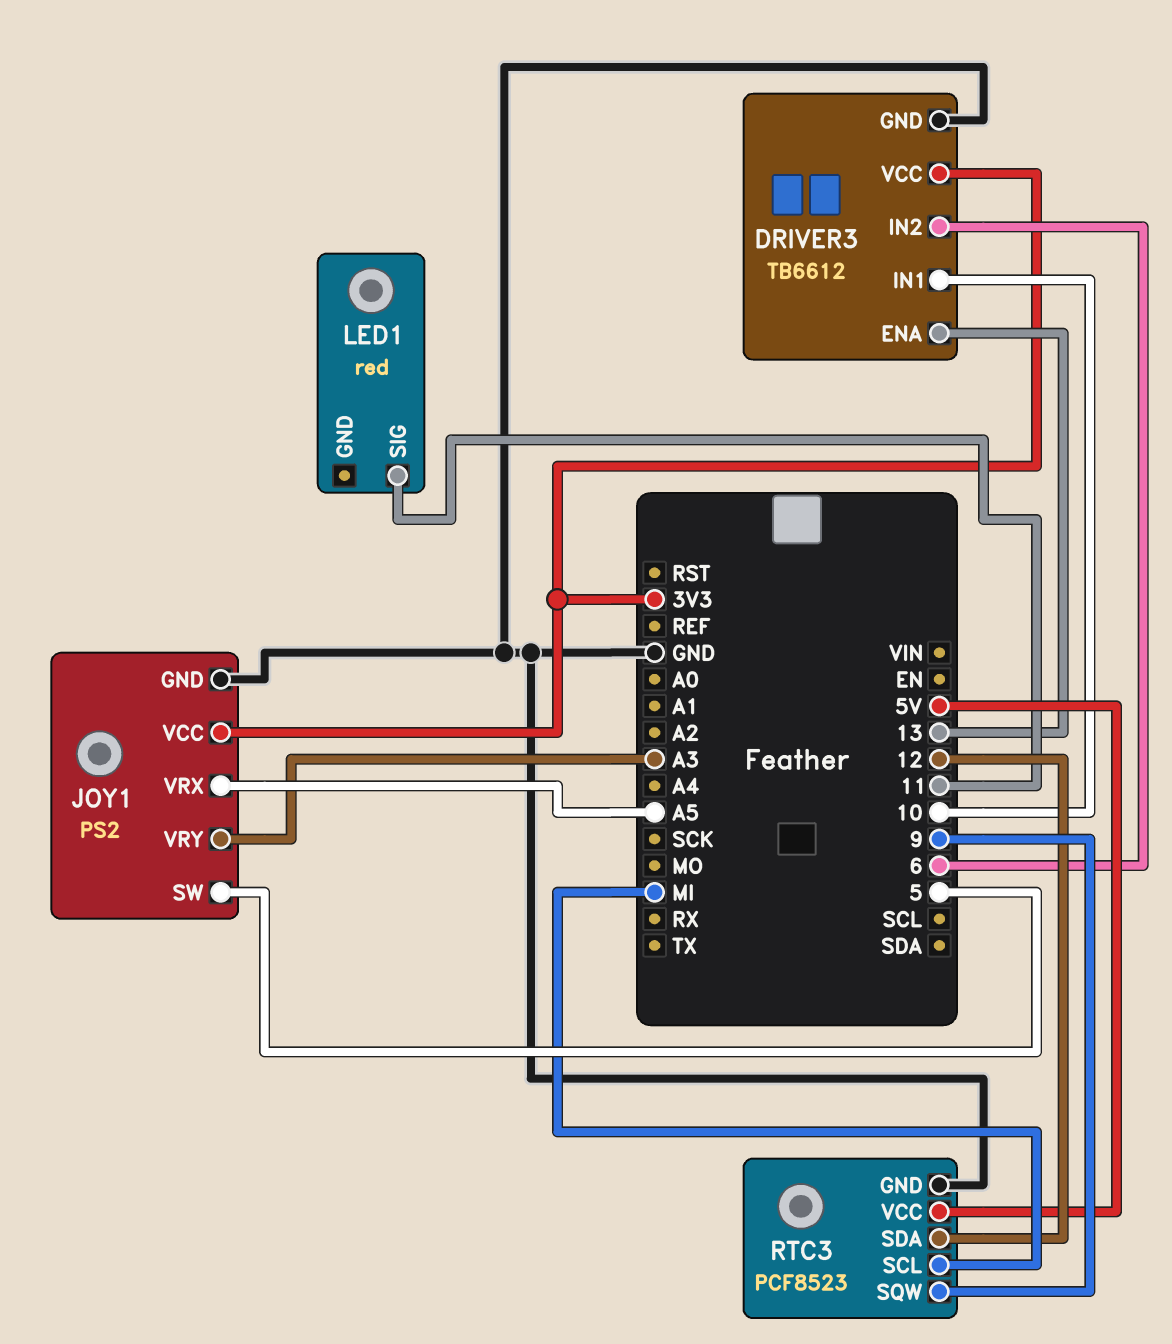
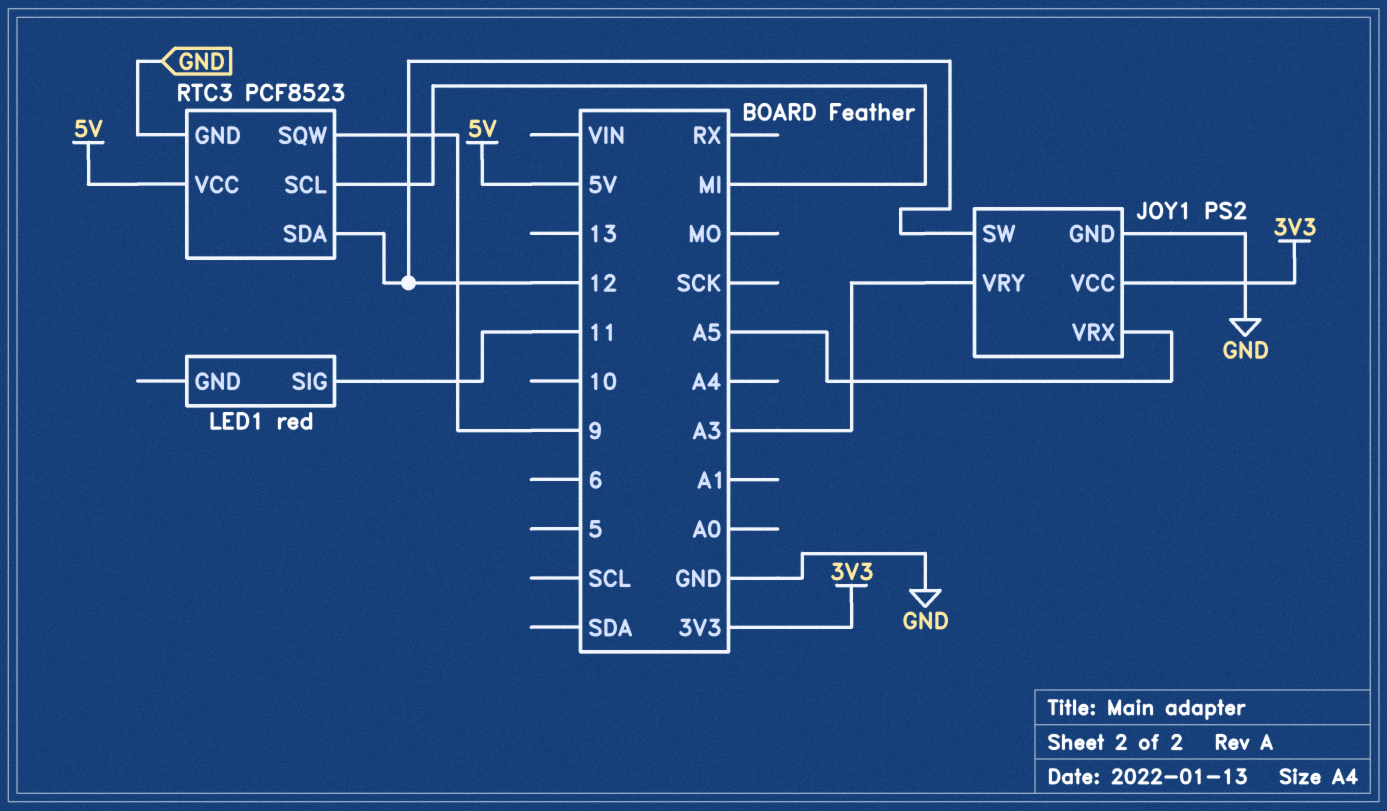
DRIVER3: TB6612 -> none
DRIVER3 pin ENA: 13 -> none
DRIVER3 pin GND: GND -> none
DRIVER3 pin IN1: 10 -> none
DRIVER3 pin IN2: 6 -> none
DRIVER3 pin VCC: 3V3 -> none
JOY1 pin SW: 5 -> 12

